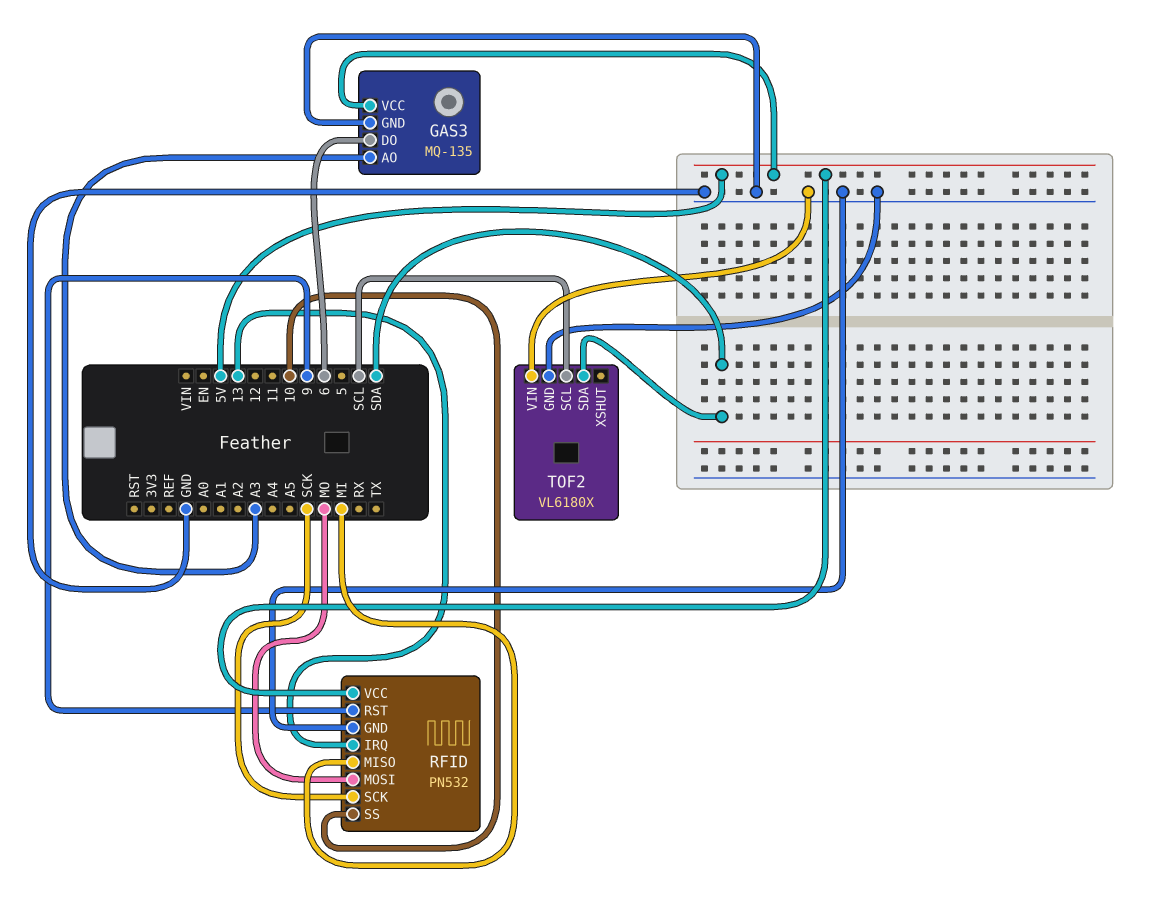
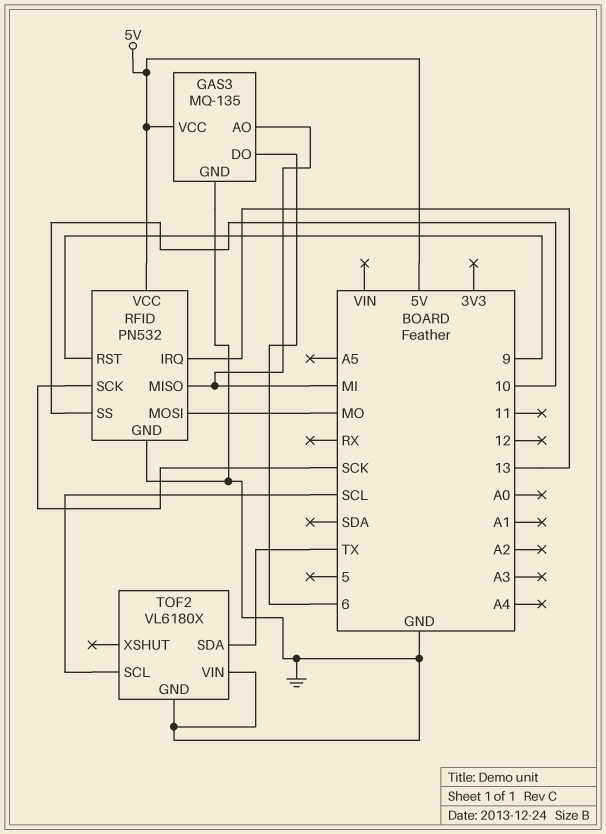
GAS3 pin AO: A3 -> MI
TOF2 pin SDA: SDA -> TX

